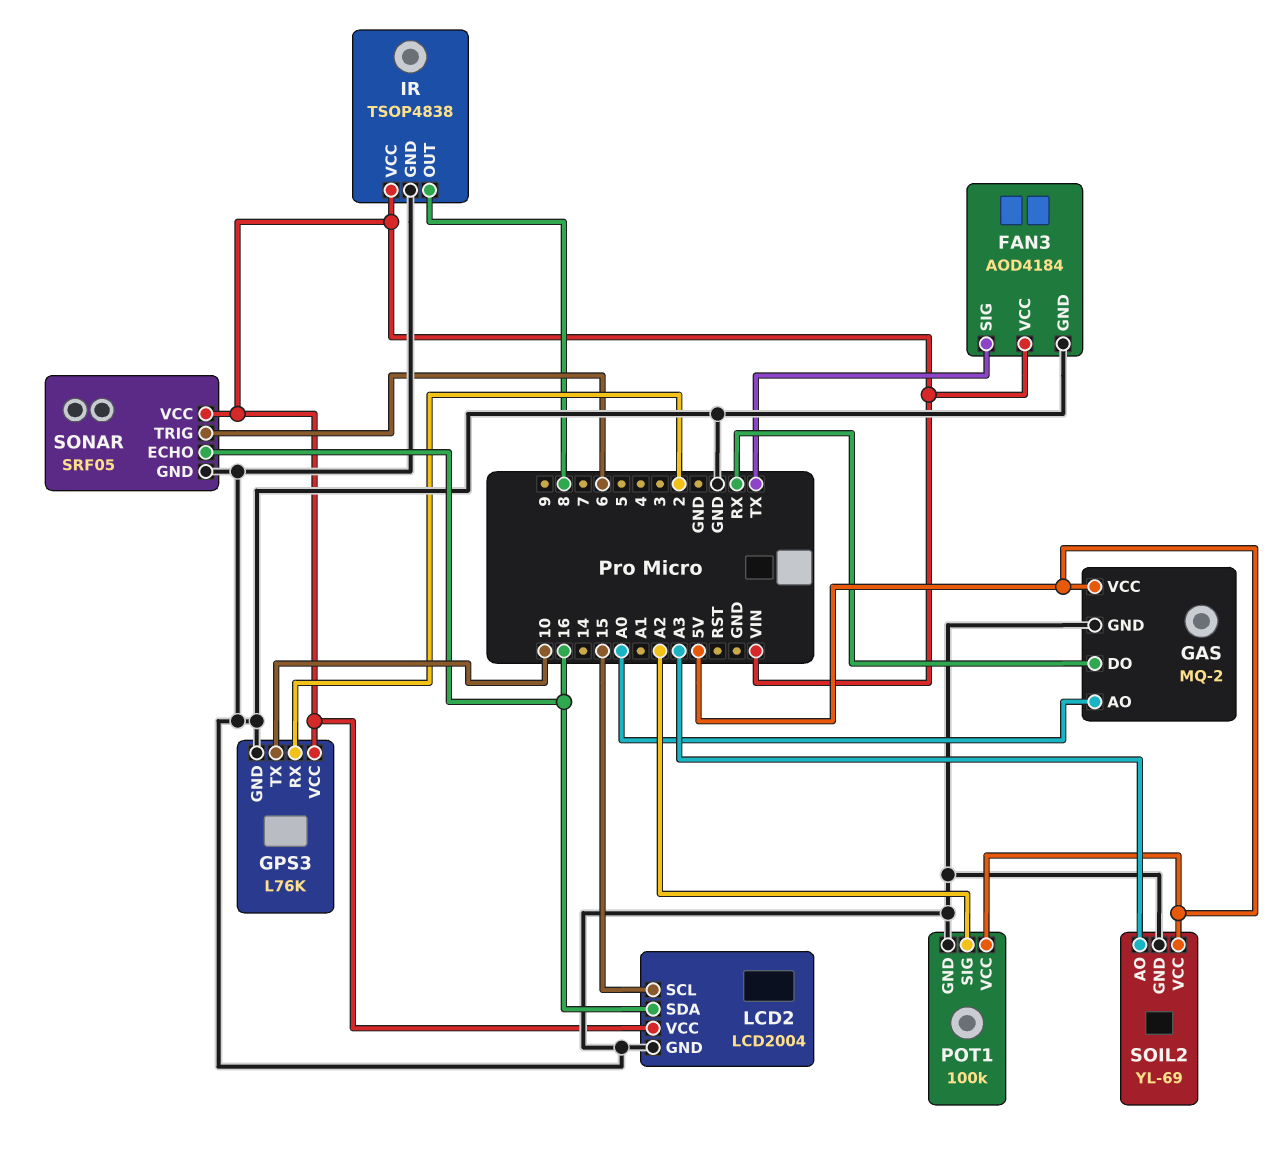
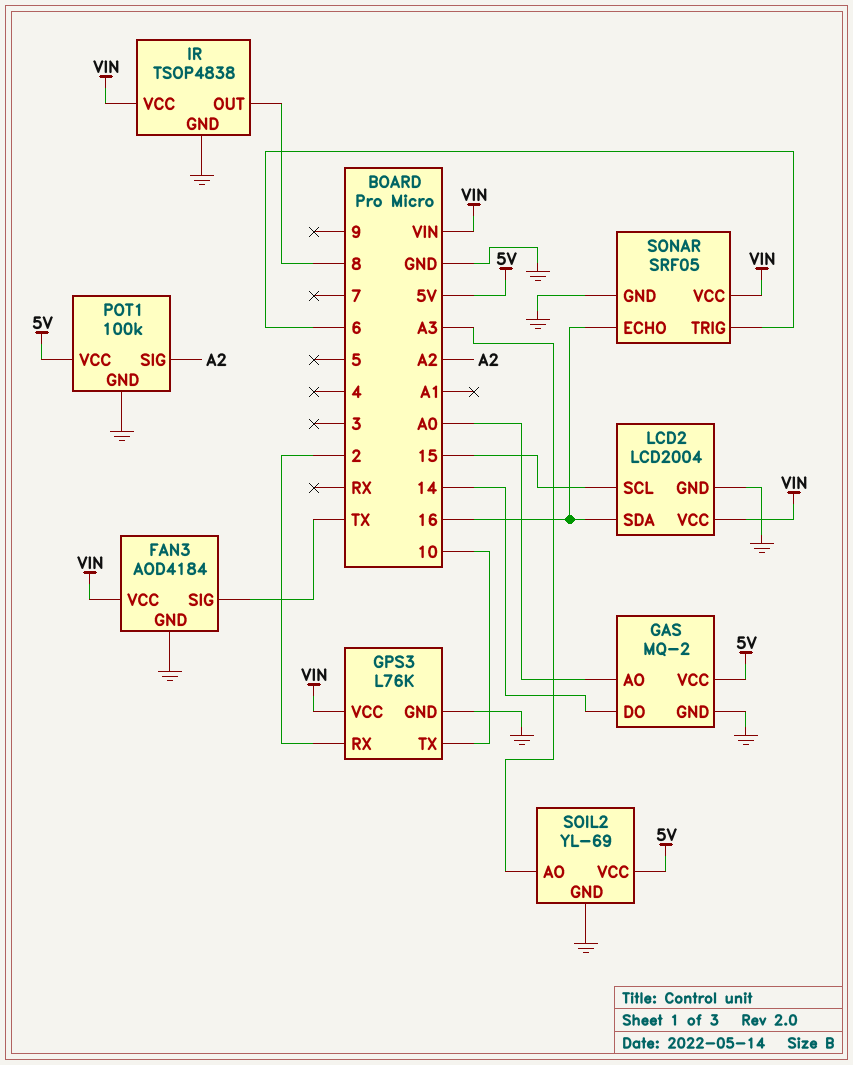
GAS pin DO: RX -> 14

